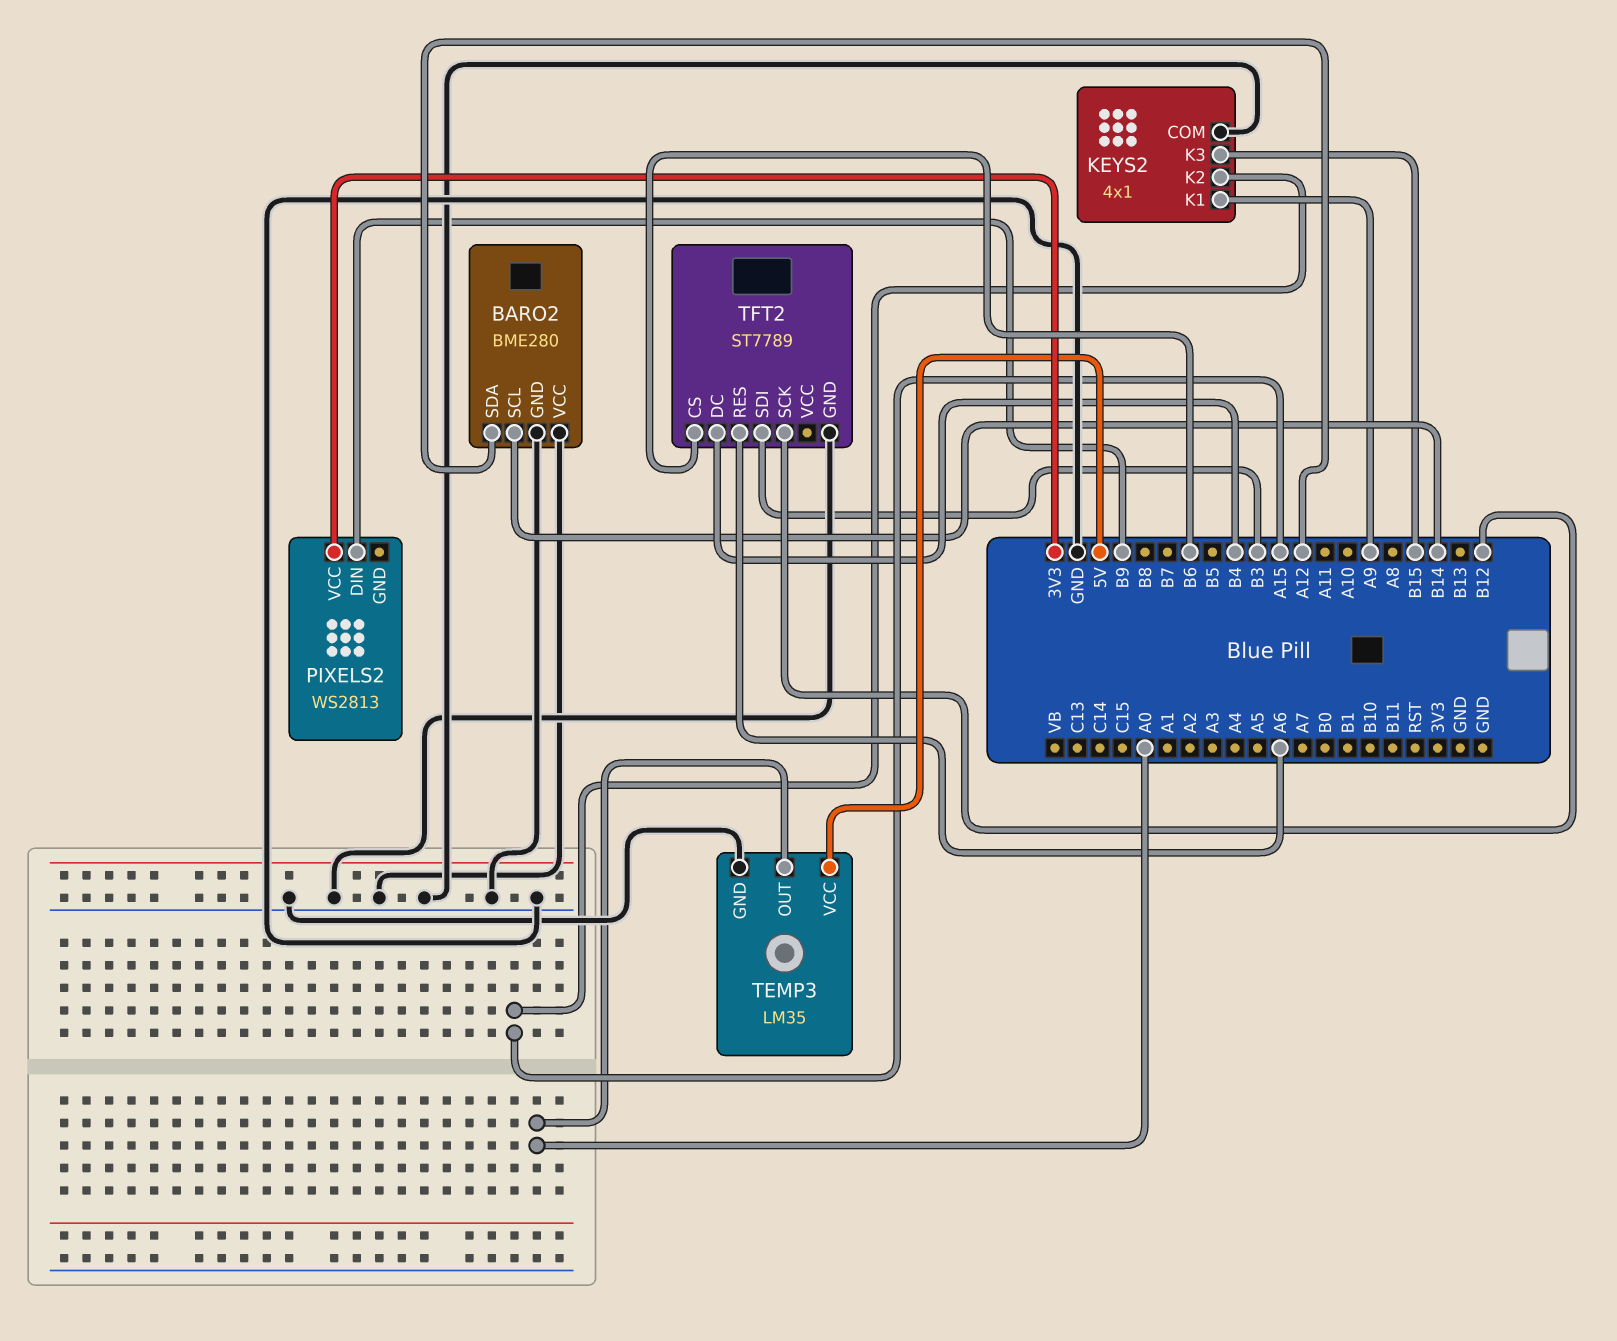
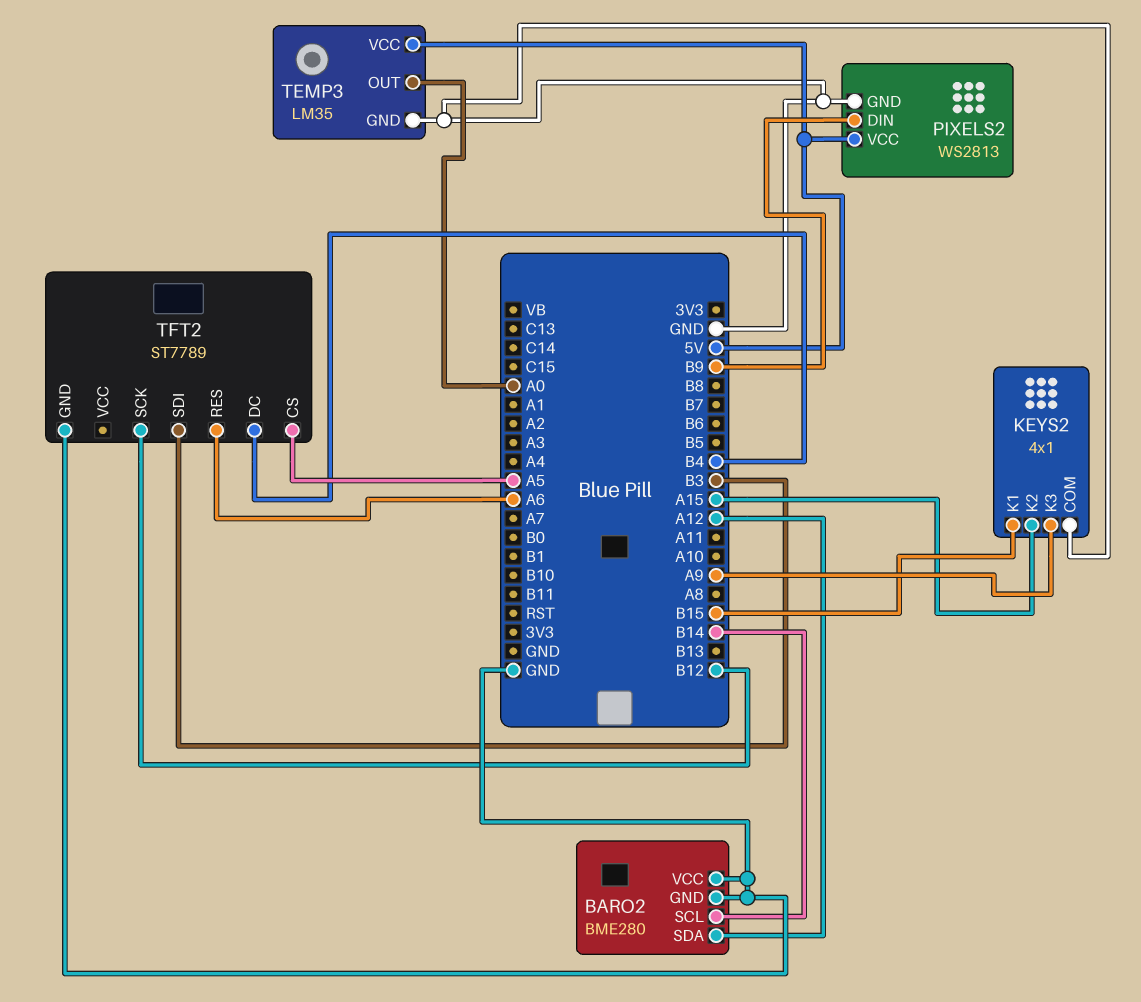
KEYS2 pin K1: A9 -> B15
KEYS2 pin K3: B15 -> A9
PIXELS2 pin GND: none -> GND
PIXELS2 pin VCC: 3V3 -> 5V
TFT2 pin CS: B6 -> A5

